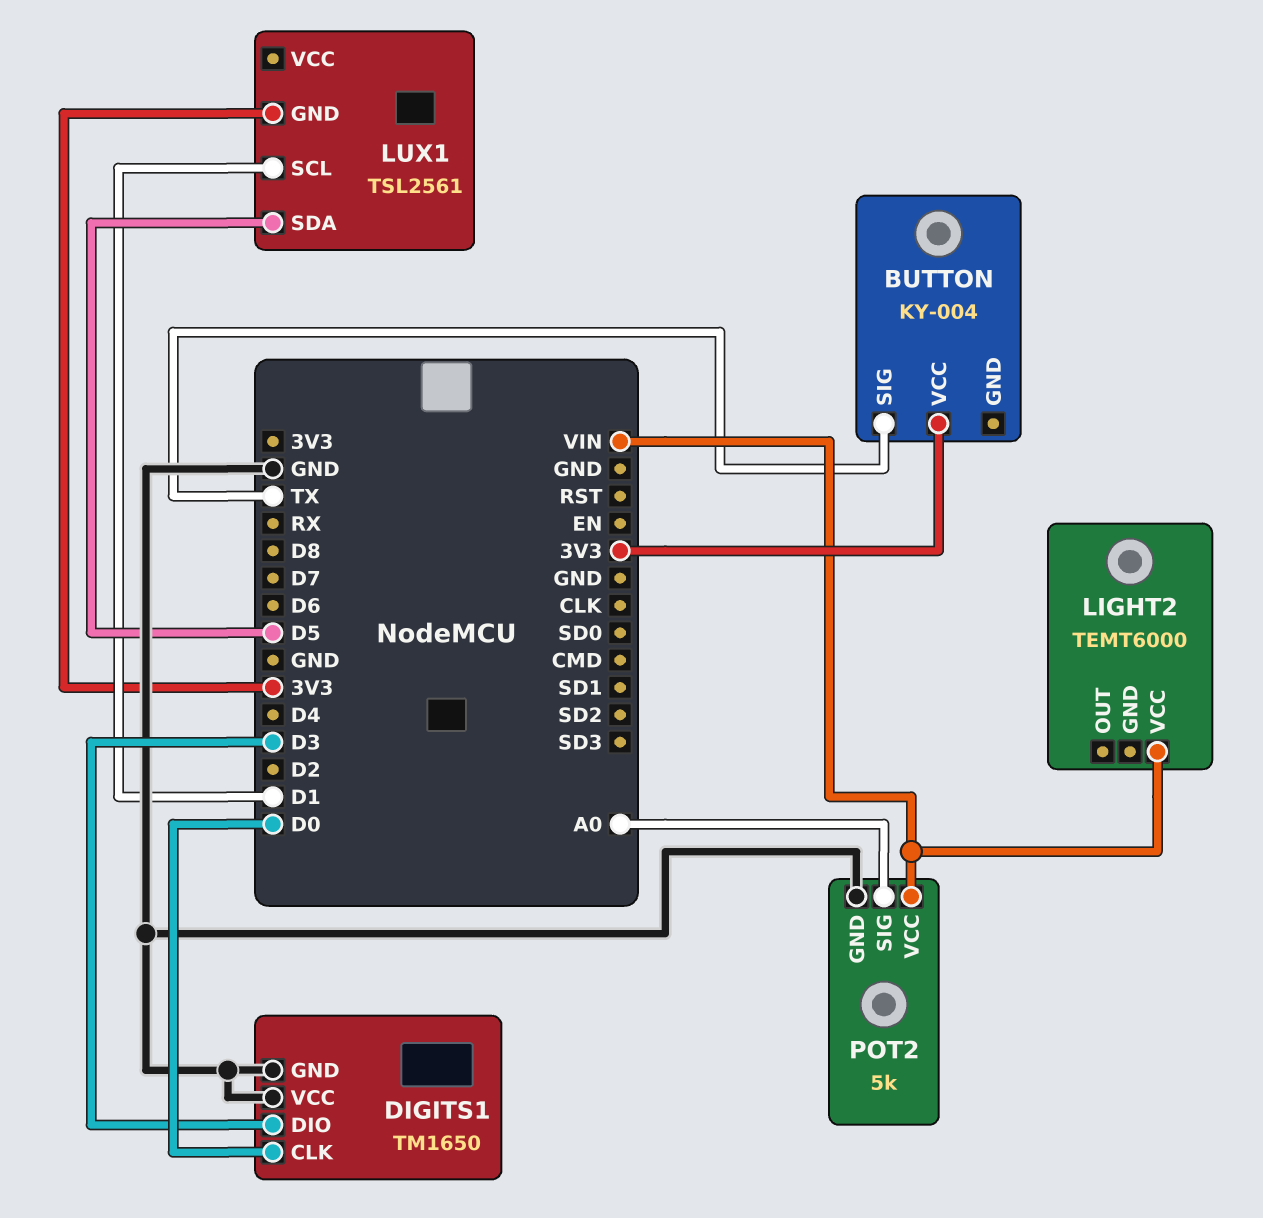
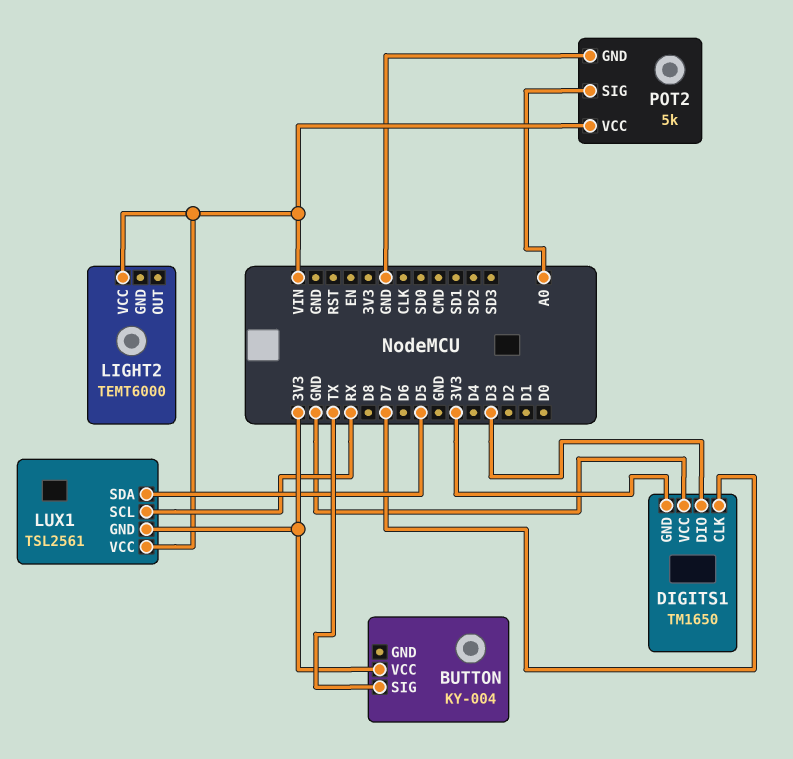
DIGITS1 pin CLK: D0 -> D7
DIGITS1 pin GND: GND -> 3V3
LUX1 pin SCL: D1 -> RX
LUX1 pin VCC: none -> VIN

